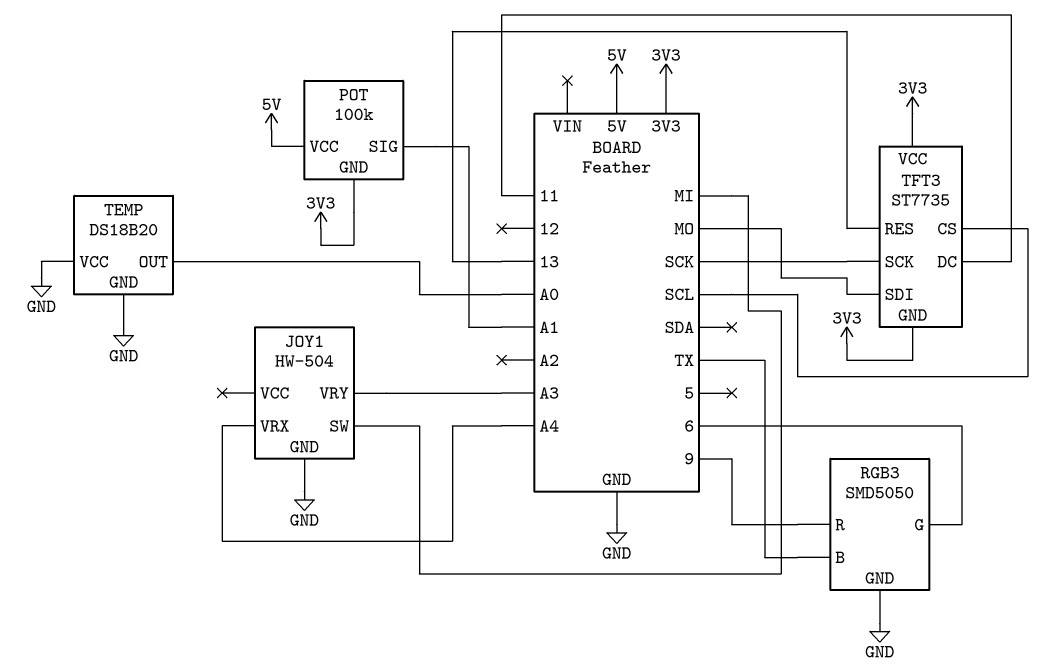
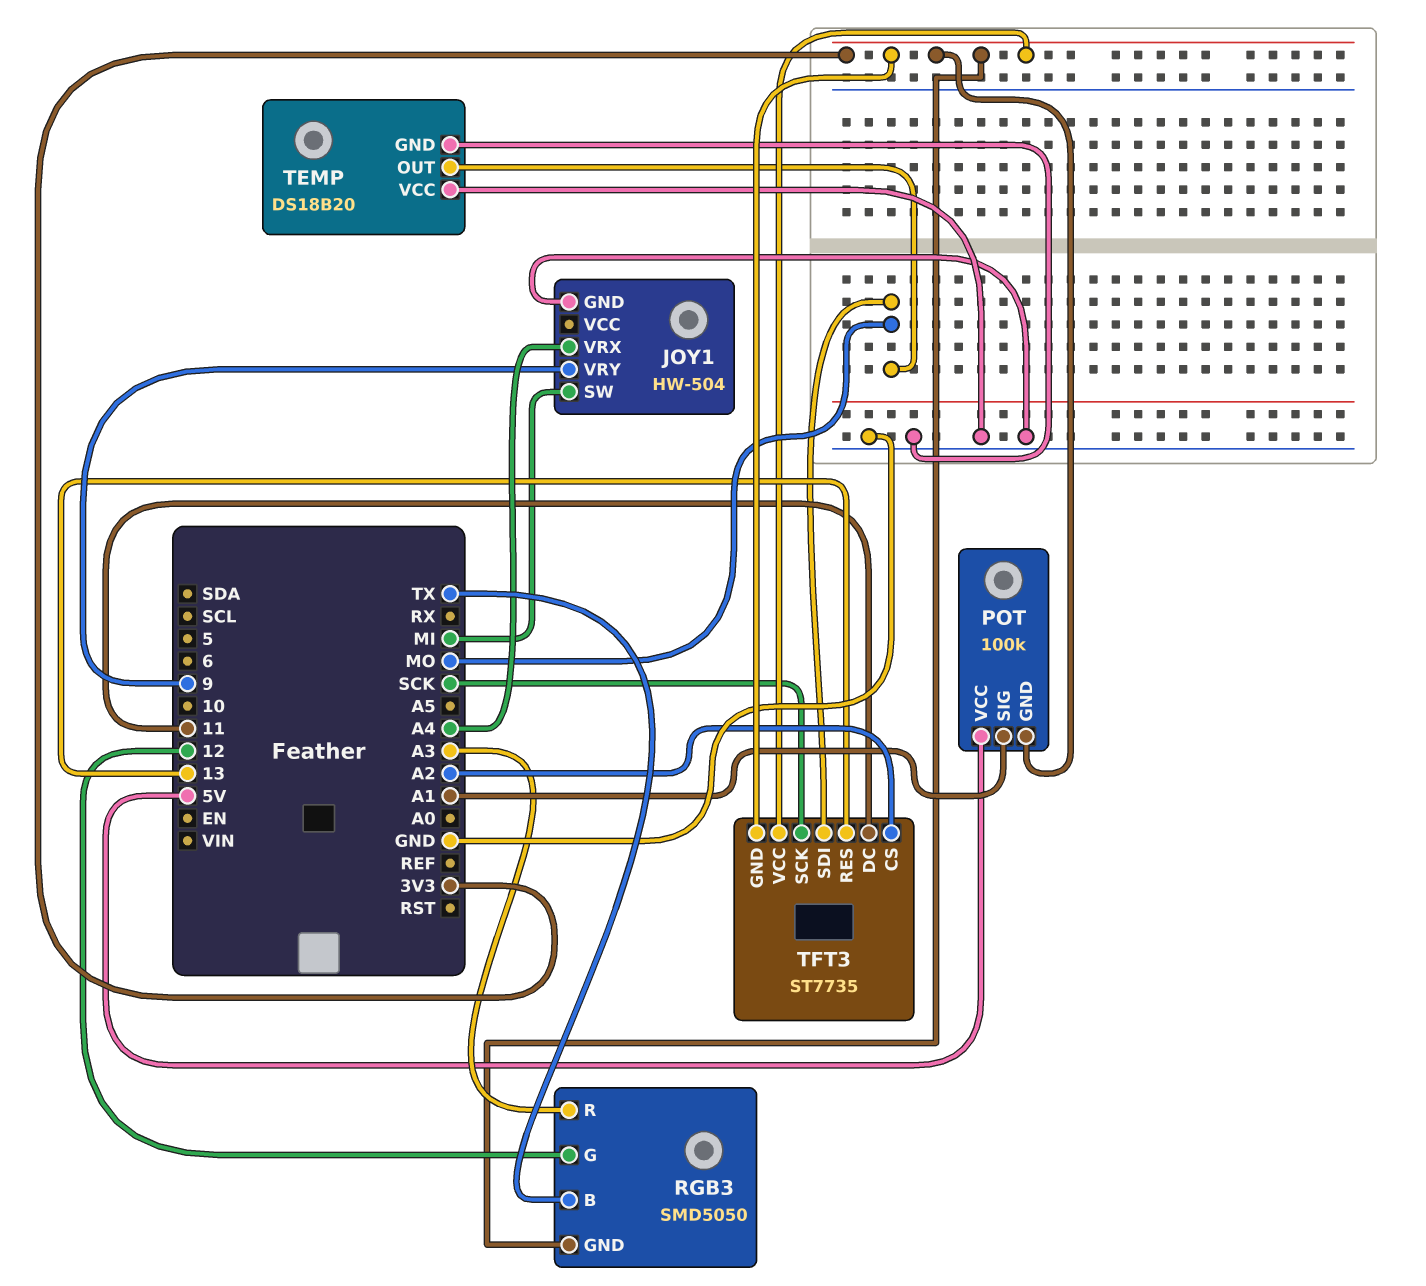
JOY1 pin VRY: A3 -> 9
RGB3 pin G: 6 -> 12
RGB3 pin GND: GND -> 3V3
RGB3 pin R: 9 -> A3
TEMP pin OUT: A0 -> MO
TFT3 pin CS: SCL -> A2

